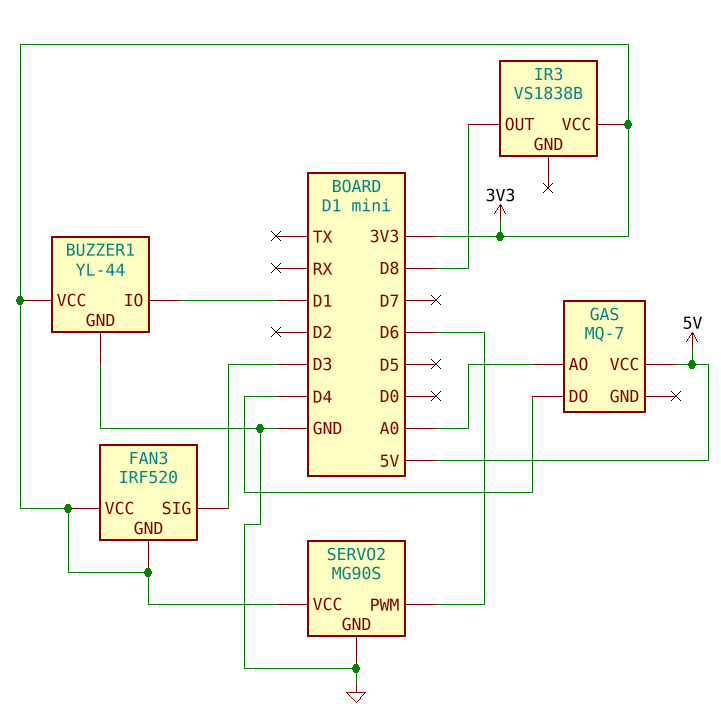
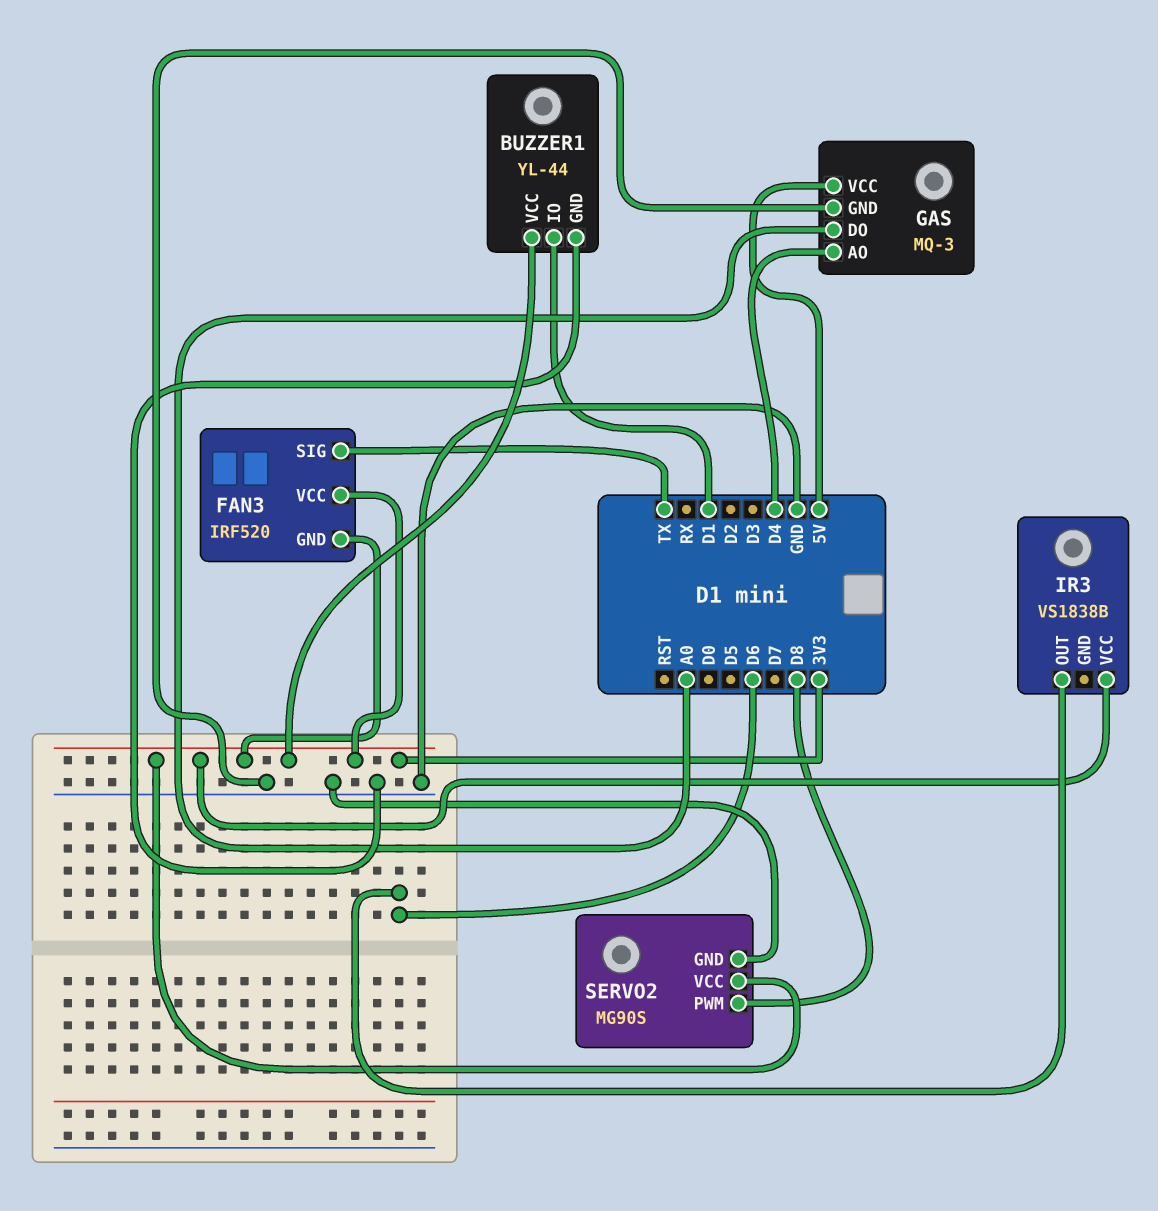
FAN3 pin SIG: D3 -> TX
GAS: MQ-7 -> MQ-3
GAS pin AO: A0 -> D4
GAS pin DO: D4 -> A0
GAS pin GND: none -> GND
IR3 pin OUT: D8 -> D6
SERVO2 pin PWM: D6 -> D8

